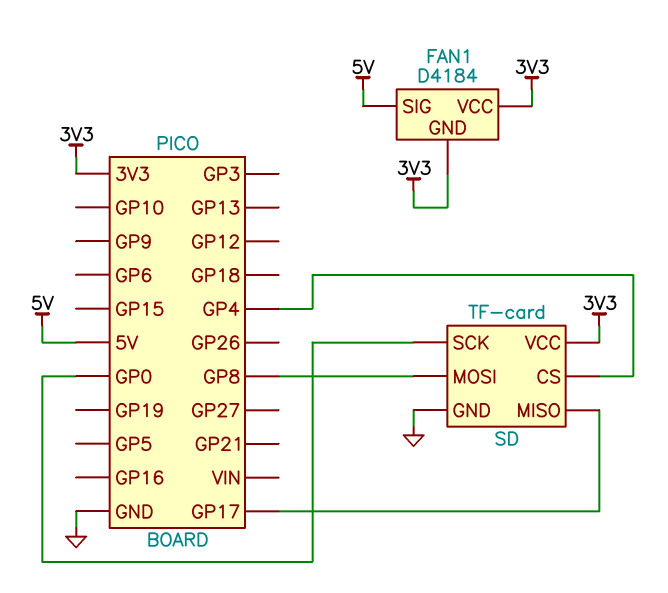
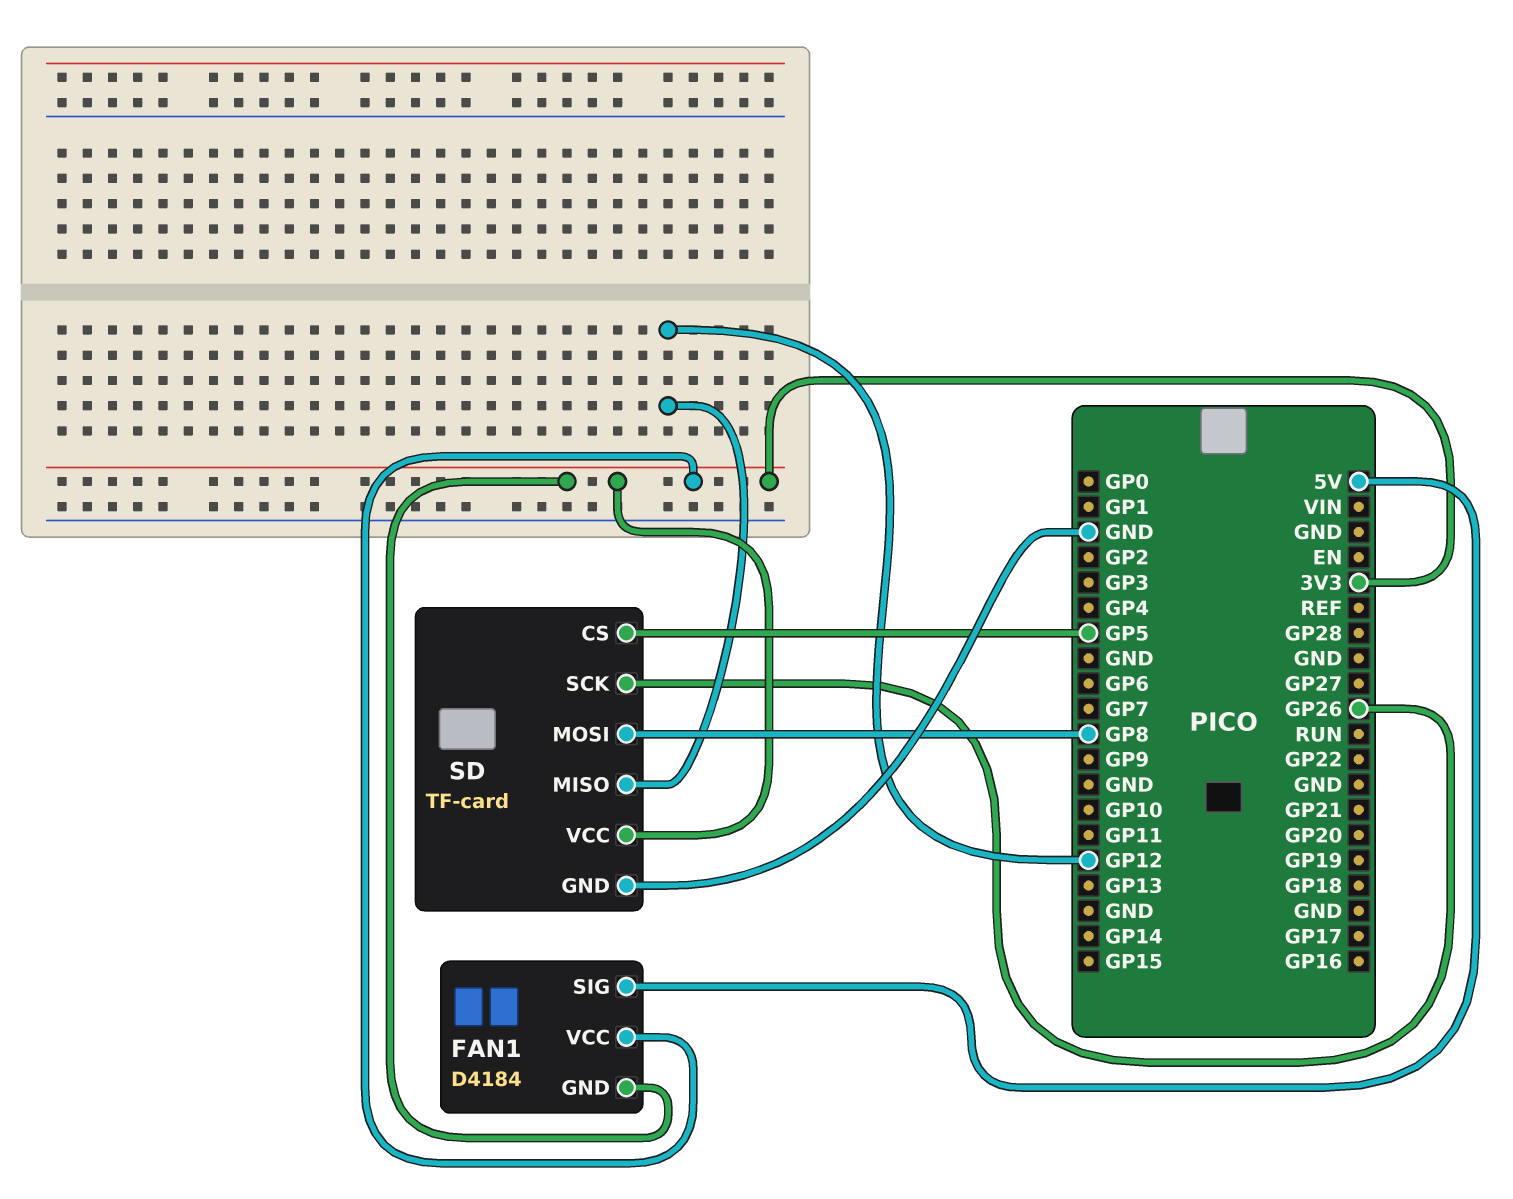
SD pin CS: GP4 -> GP5
SD pin MISO: GP17 -> GP12
SD pin SCK: GP0 -> GP26

